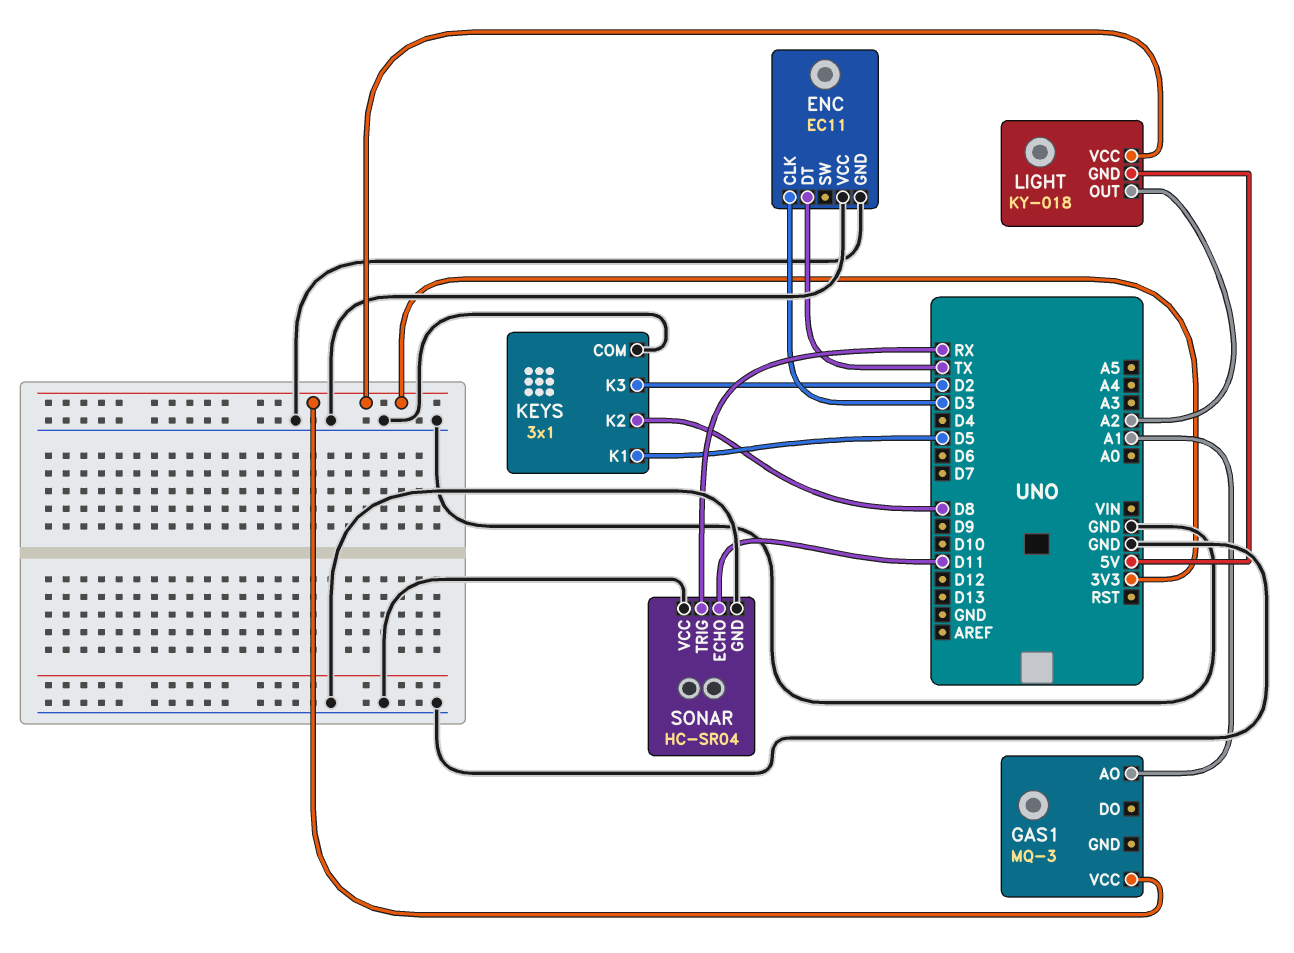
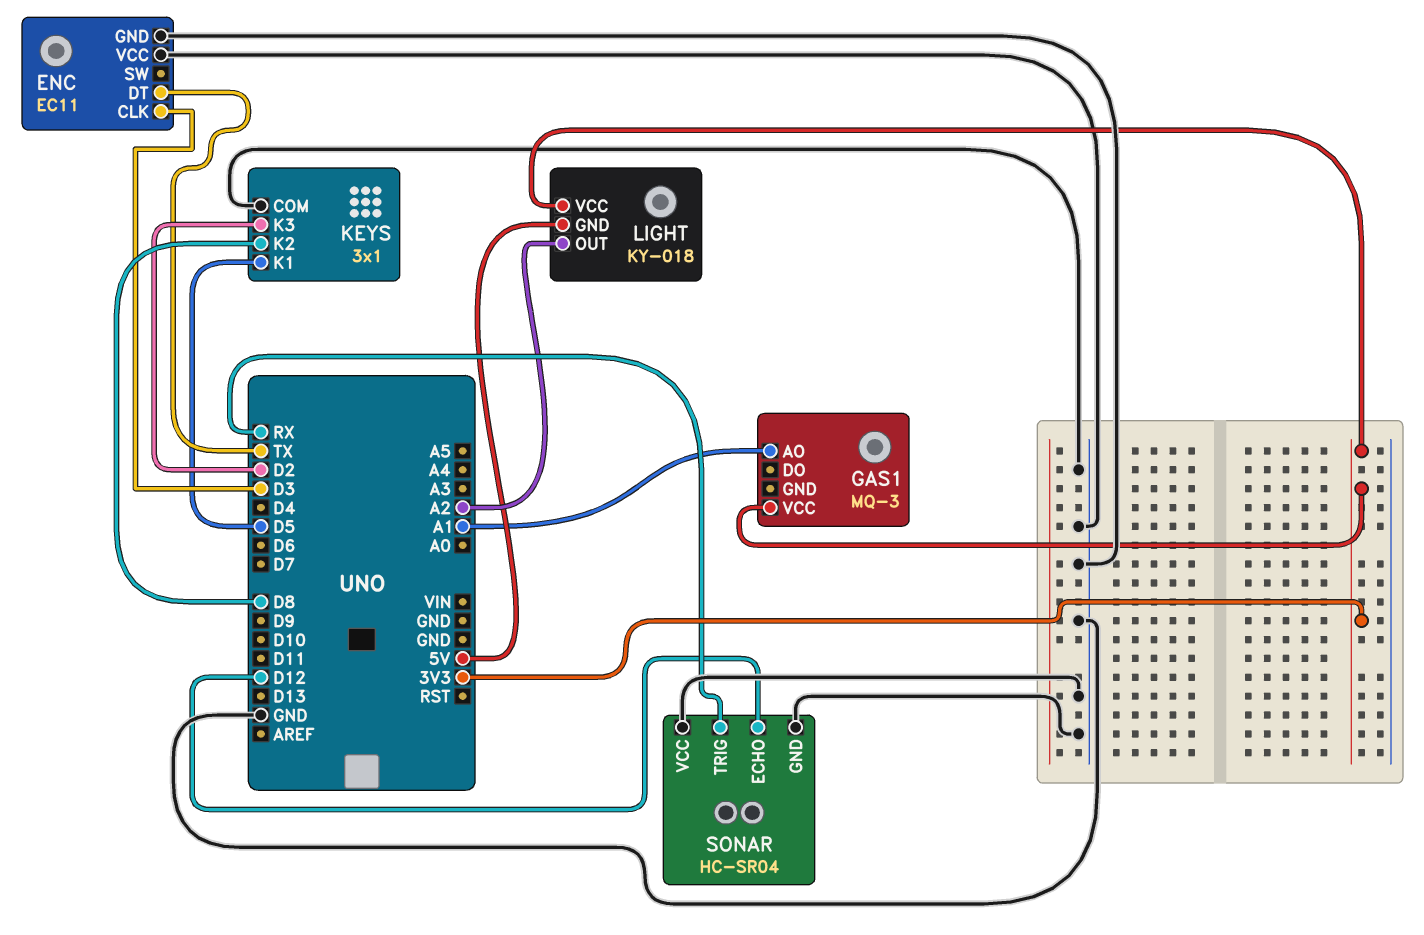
SONAR pin ECHO: D11 -> D12

